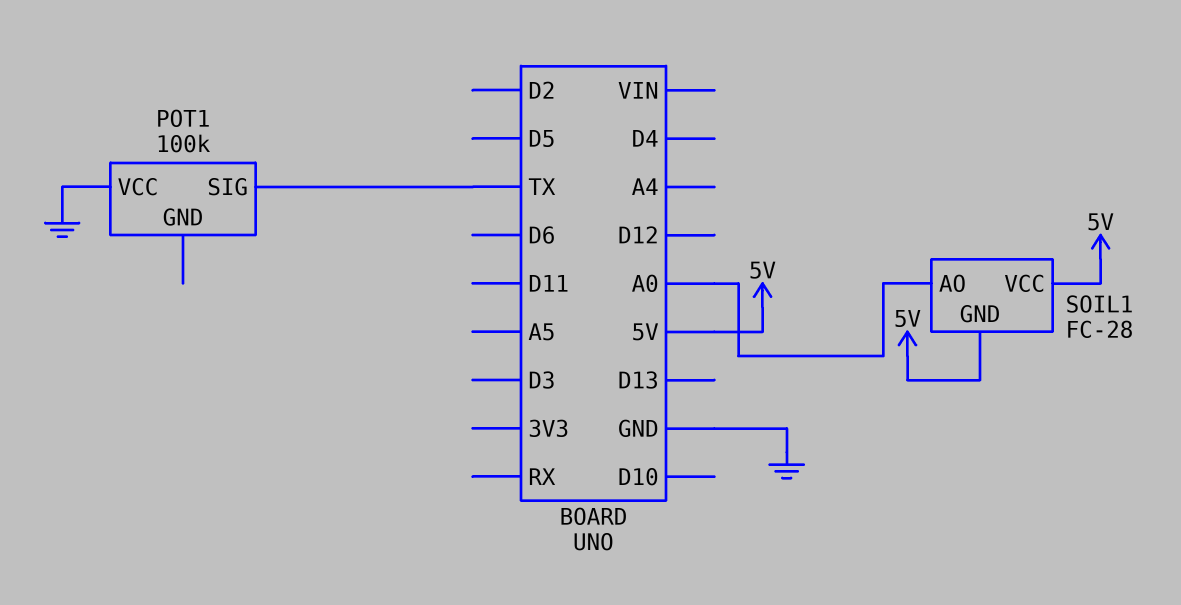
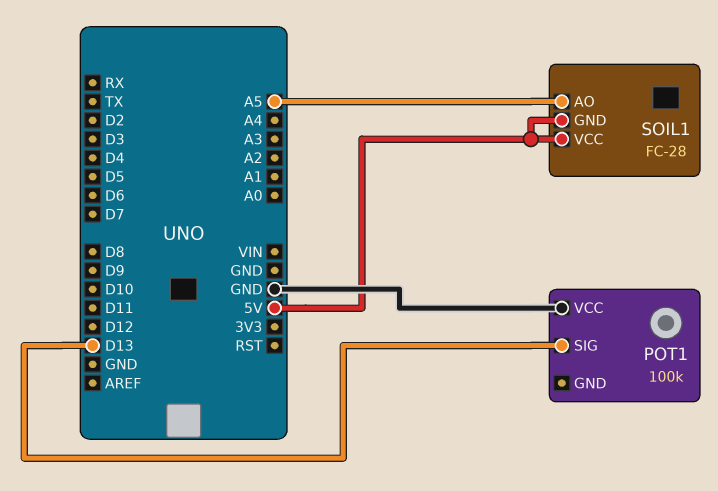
POT1 pin SIG: TX -> D13
SOIL1 pin AO: A0 -> A5

